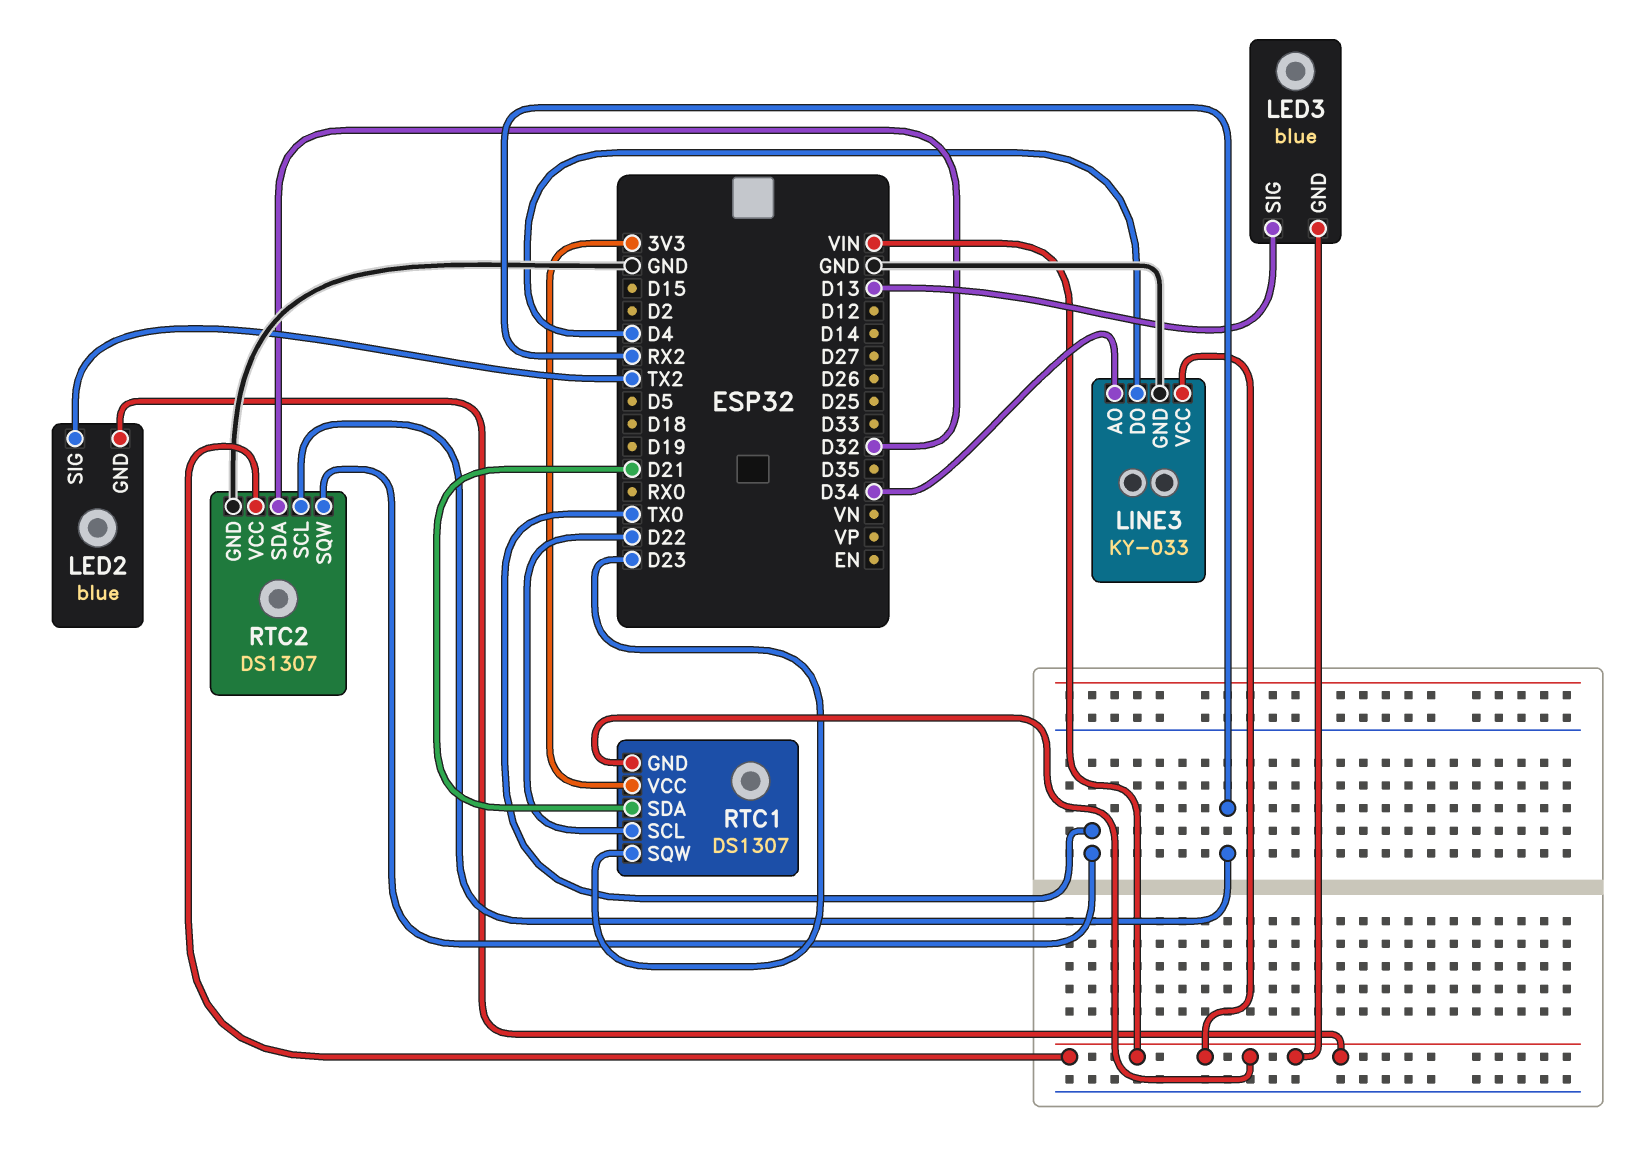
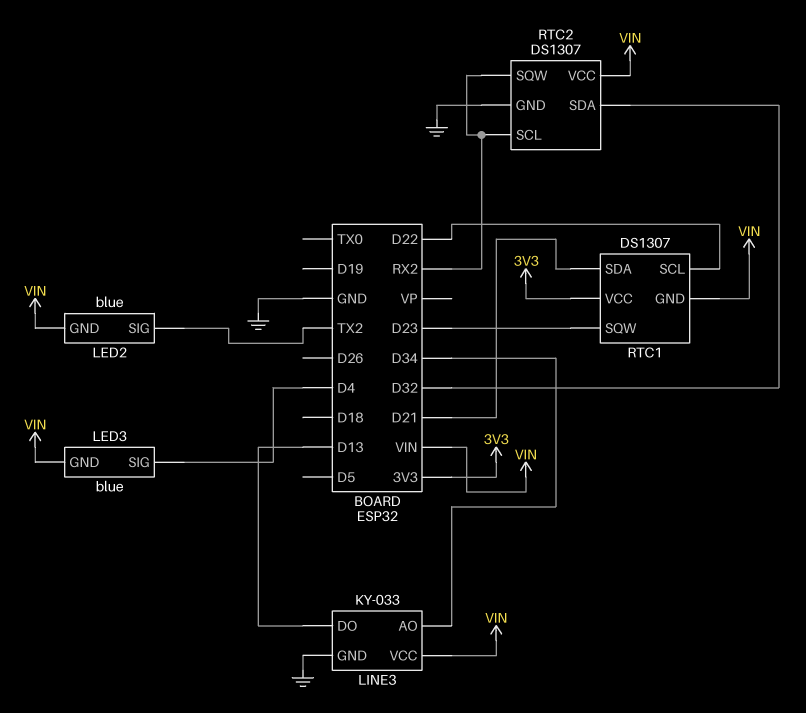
LED3 pin SIG: D13 -> D4
LINE3 pin DO: D4 -> D13
RTC2 pin SQW: TX0 -> RX2

